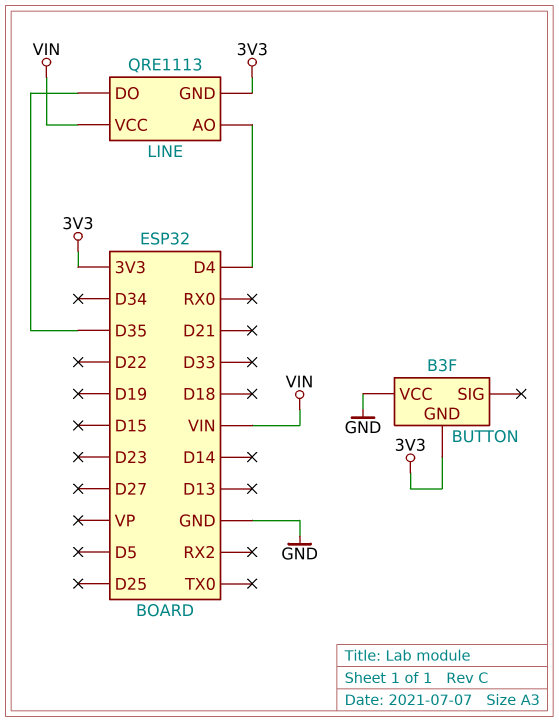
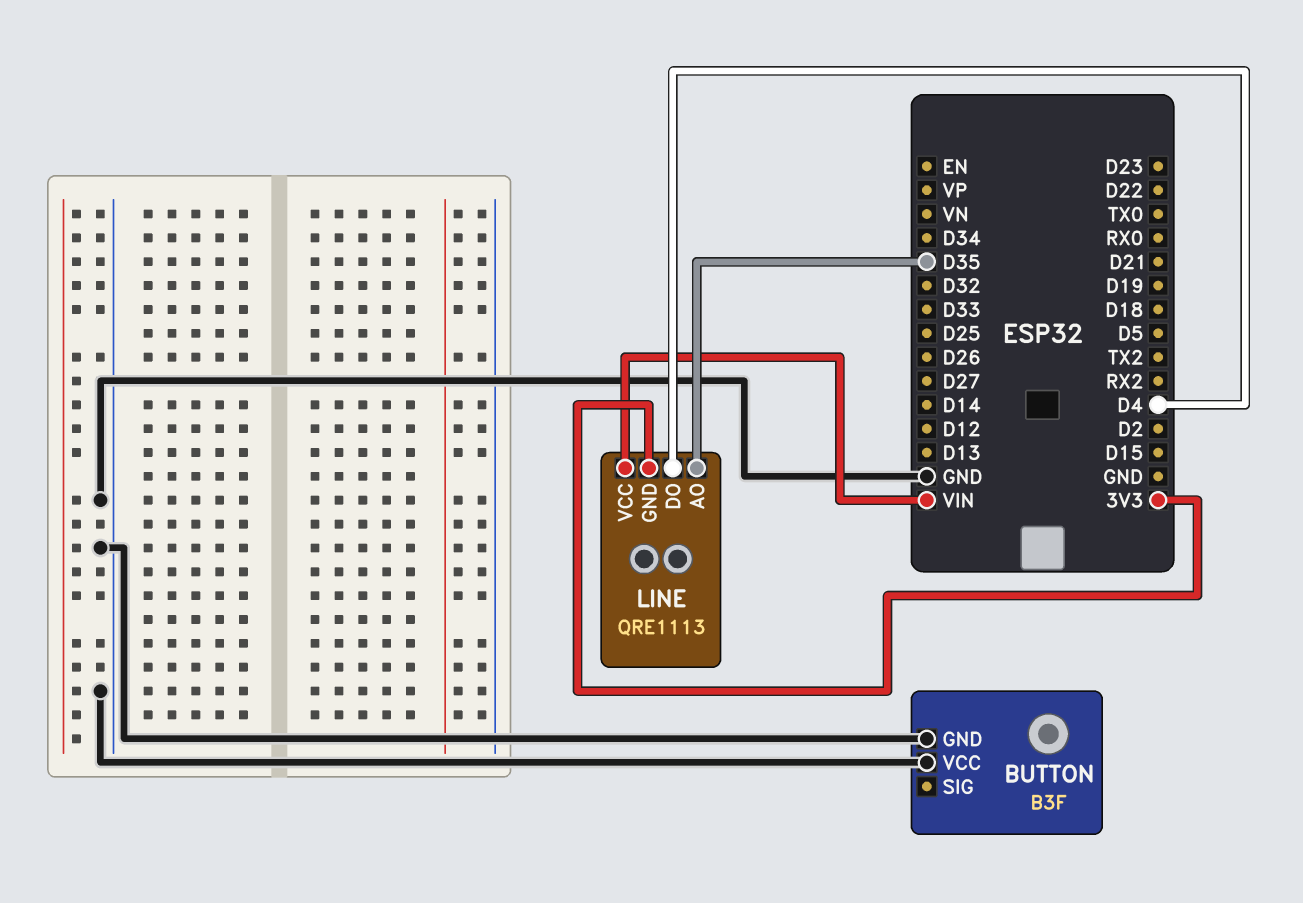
BUTTON pin GND: 3V3 -> GND
LINE pin AO: D4 -> D35
LINE pin DO: D35 -> D4

